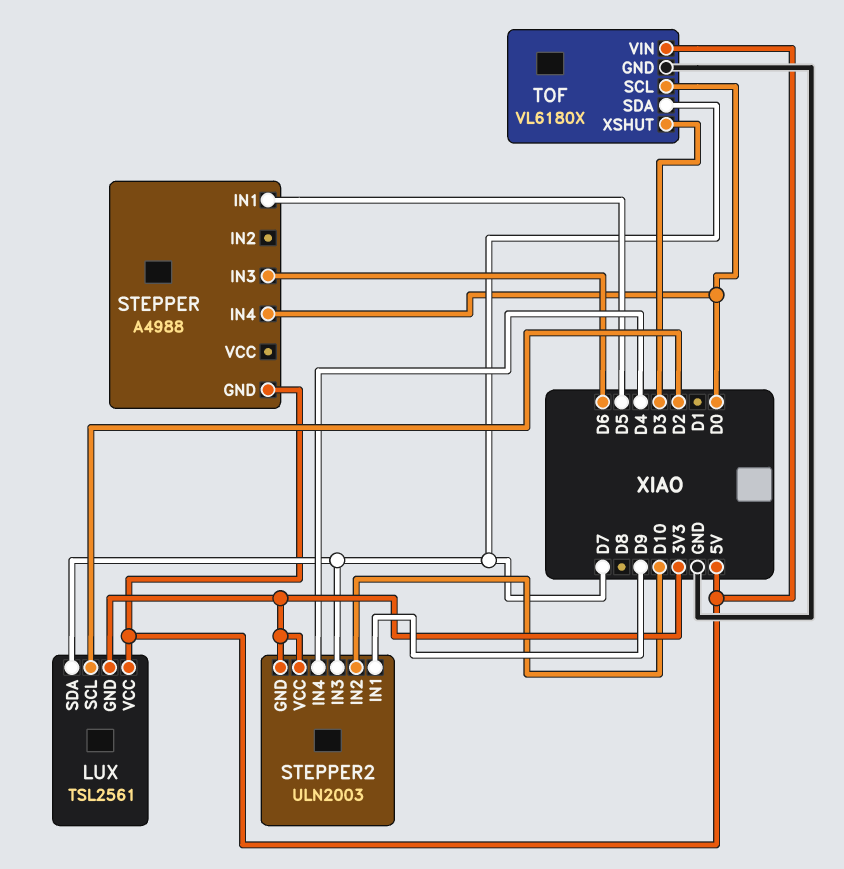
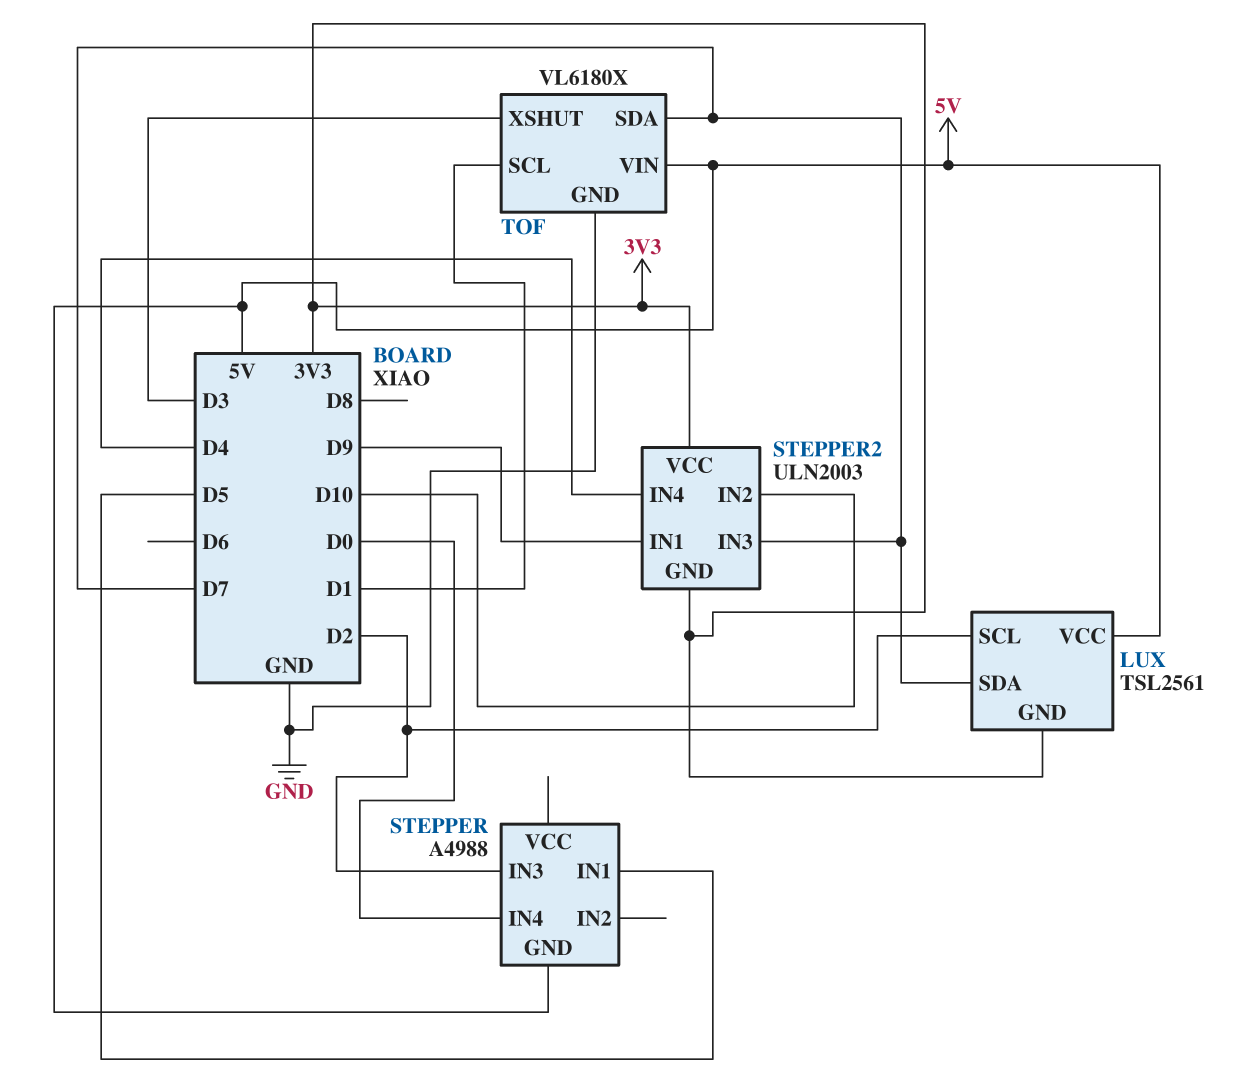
STEPPER pin IN3: D6 -> D2
TOF pin SCL: D0 -> D1

